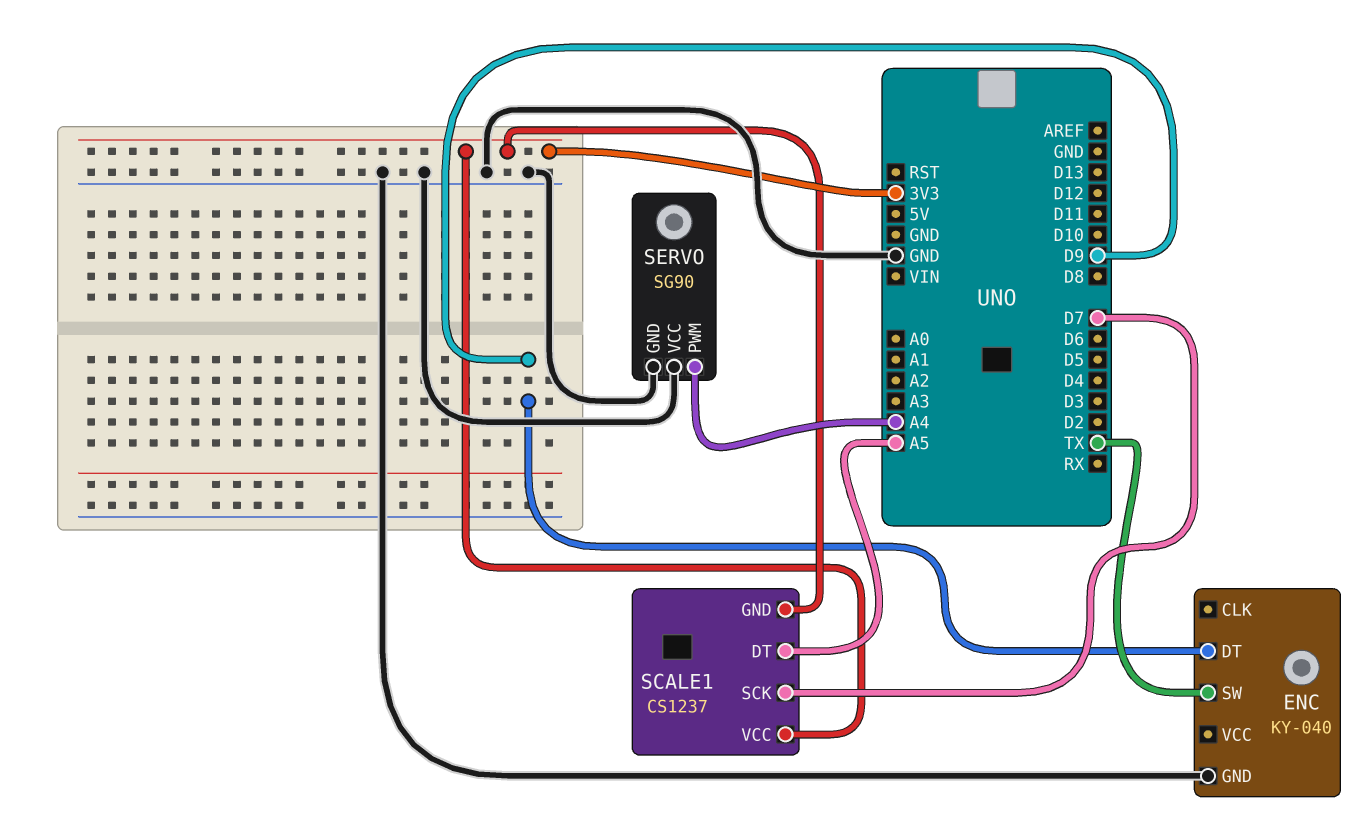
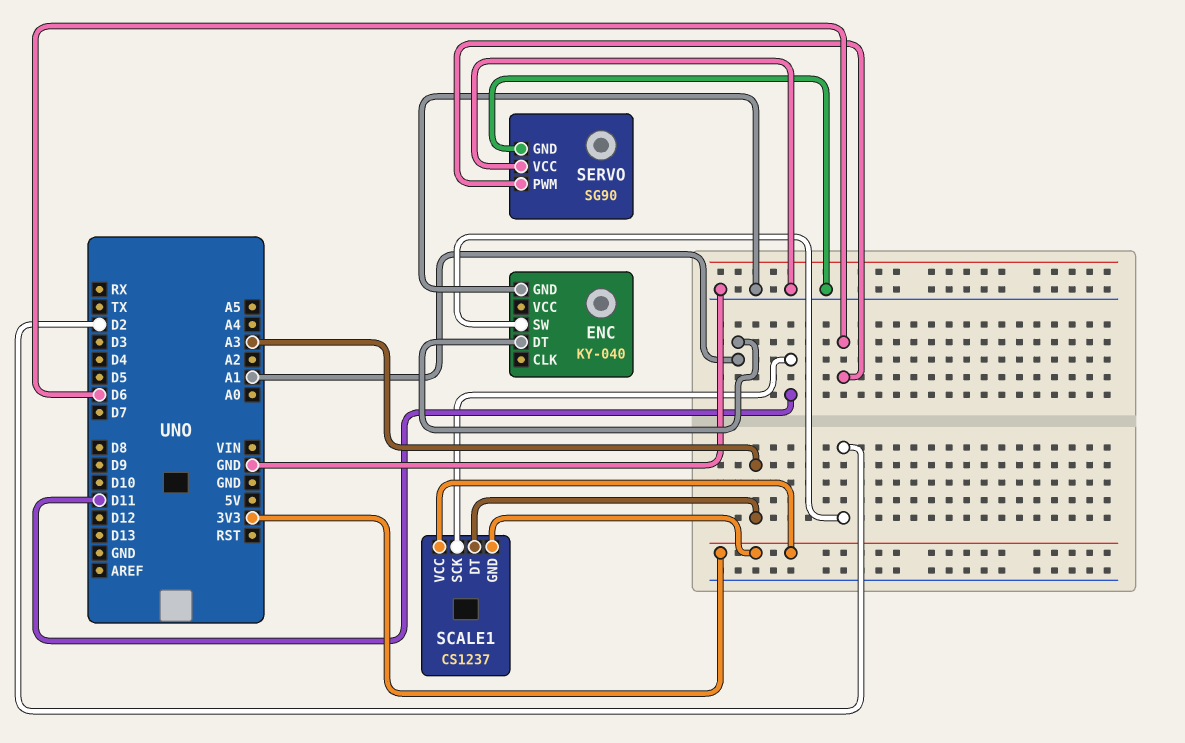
ENC pin DT: D9 -> A1
ENC pin SW: TX -> D2
SCALE1 pin DT: A5 -> A3
SCALE1 pin SCK: D7 -> D11
SERVO pin PWM: A4 -> D6

